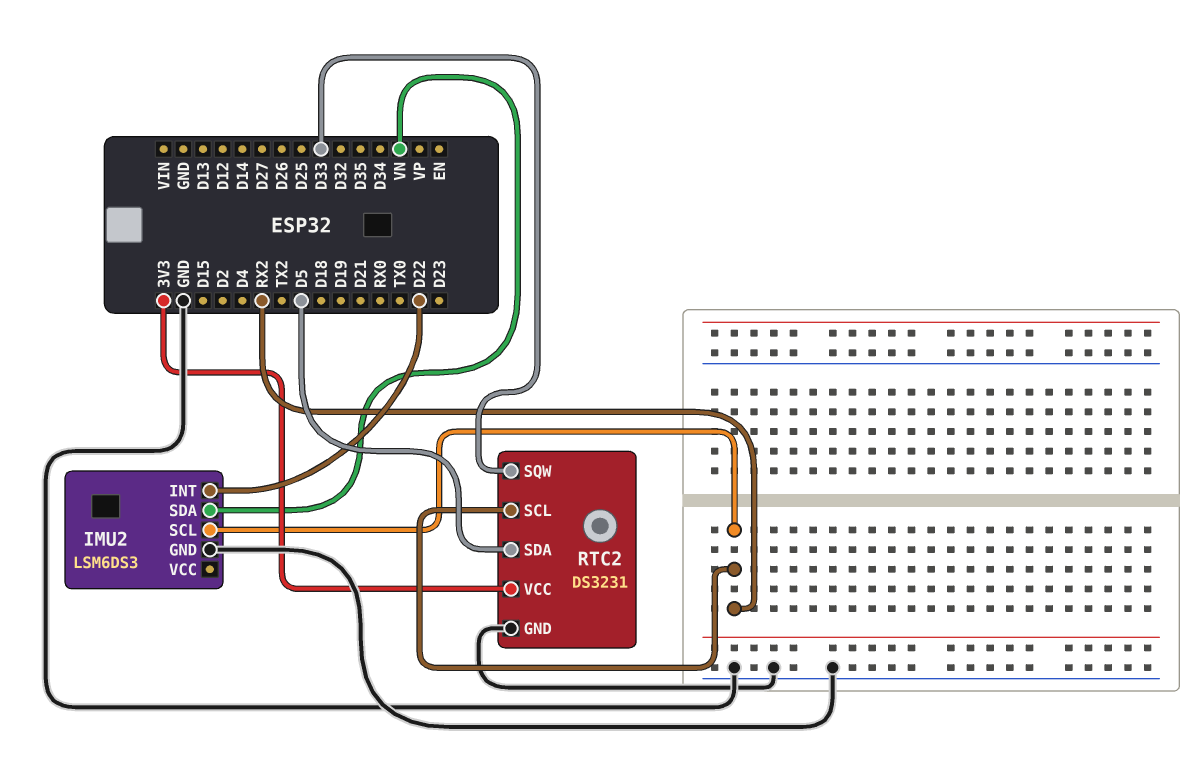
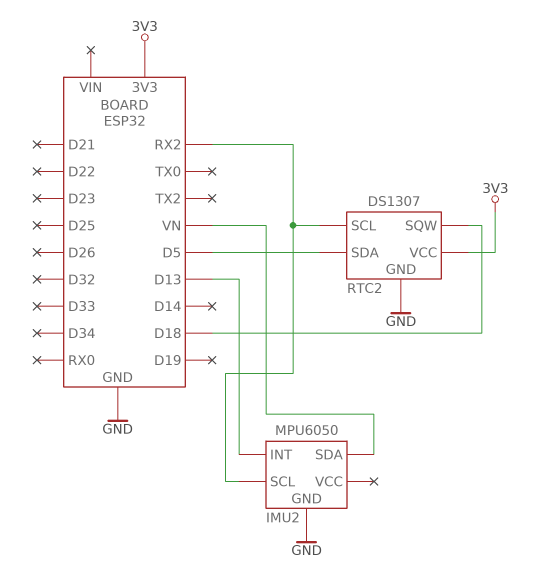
IMU2: LSM6DS3 -> MPU6050
IMU2 pin INT: D22 -> D13
RTC2: DS3231 -> DS1307
RTC2 pin SQW: D33 -> D18

